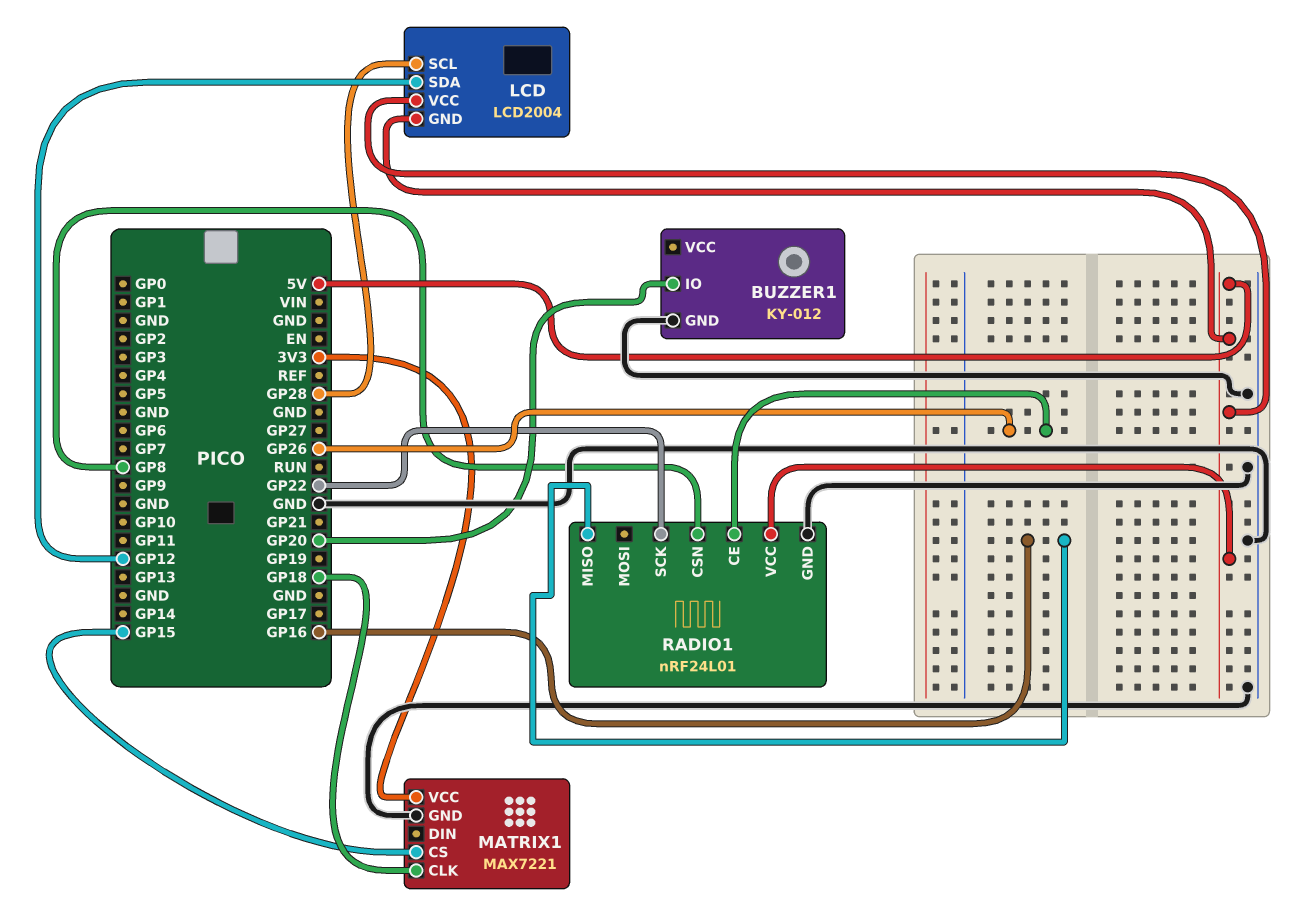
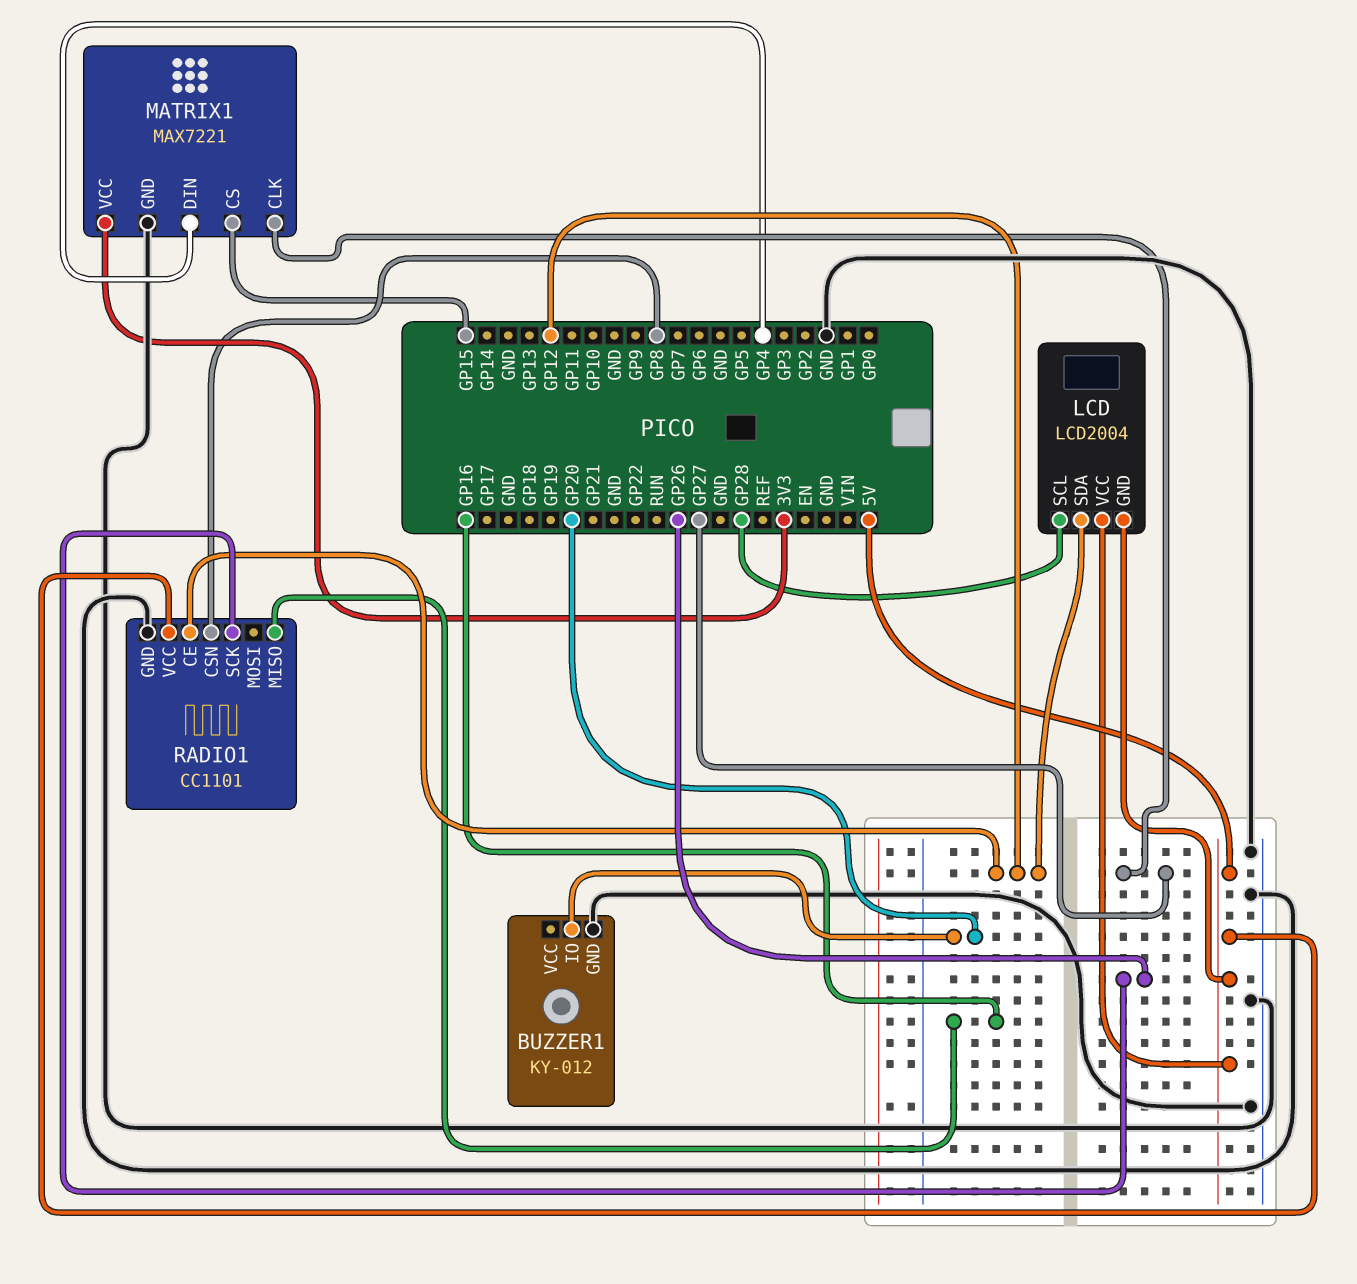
MATRIX1 pin CLK: GP18 -> GP27
MATRIX1 pin DIN: none -> GP4
RADIO1: nRF24L01 -> CC1101
RADIO1 pin CE: GP26 -> GP12
RADIO1 pin SCK: GP22 -> GP26

